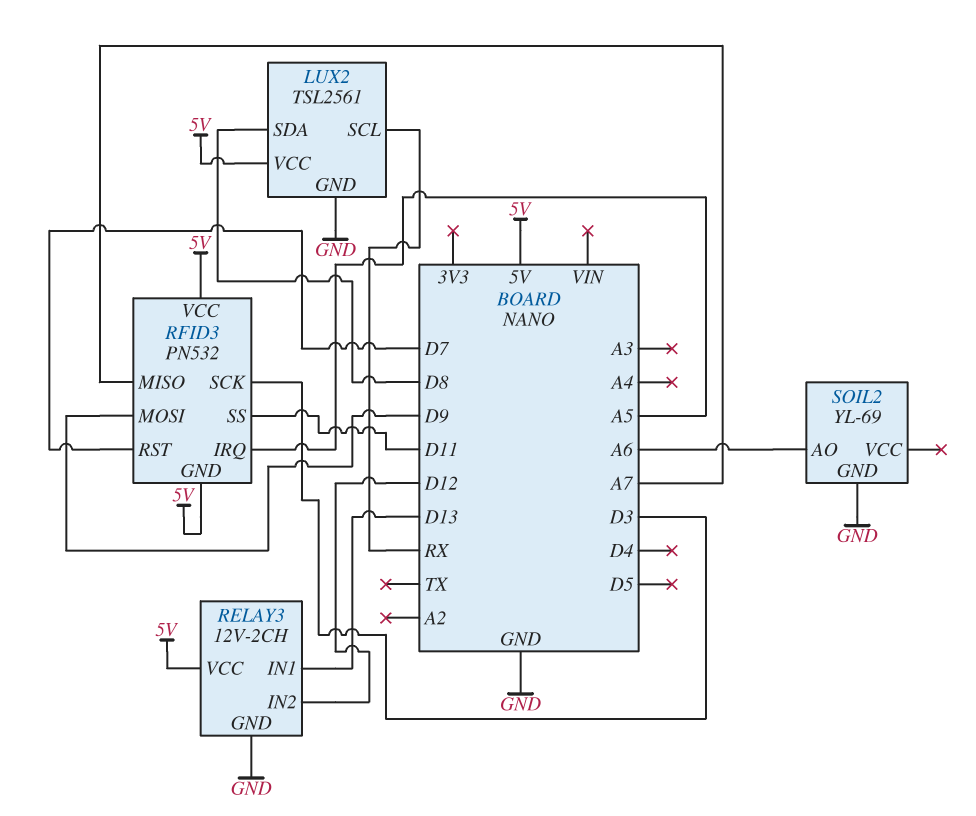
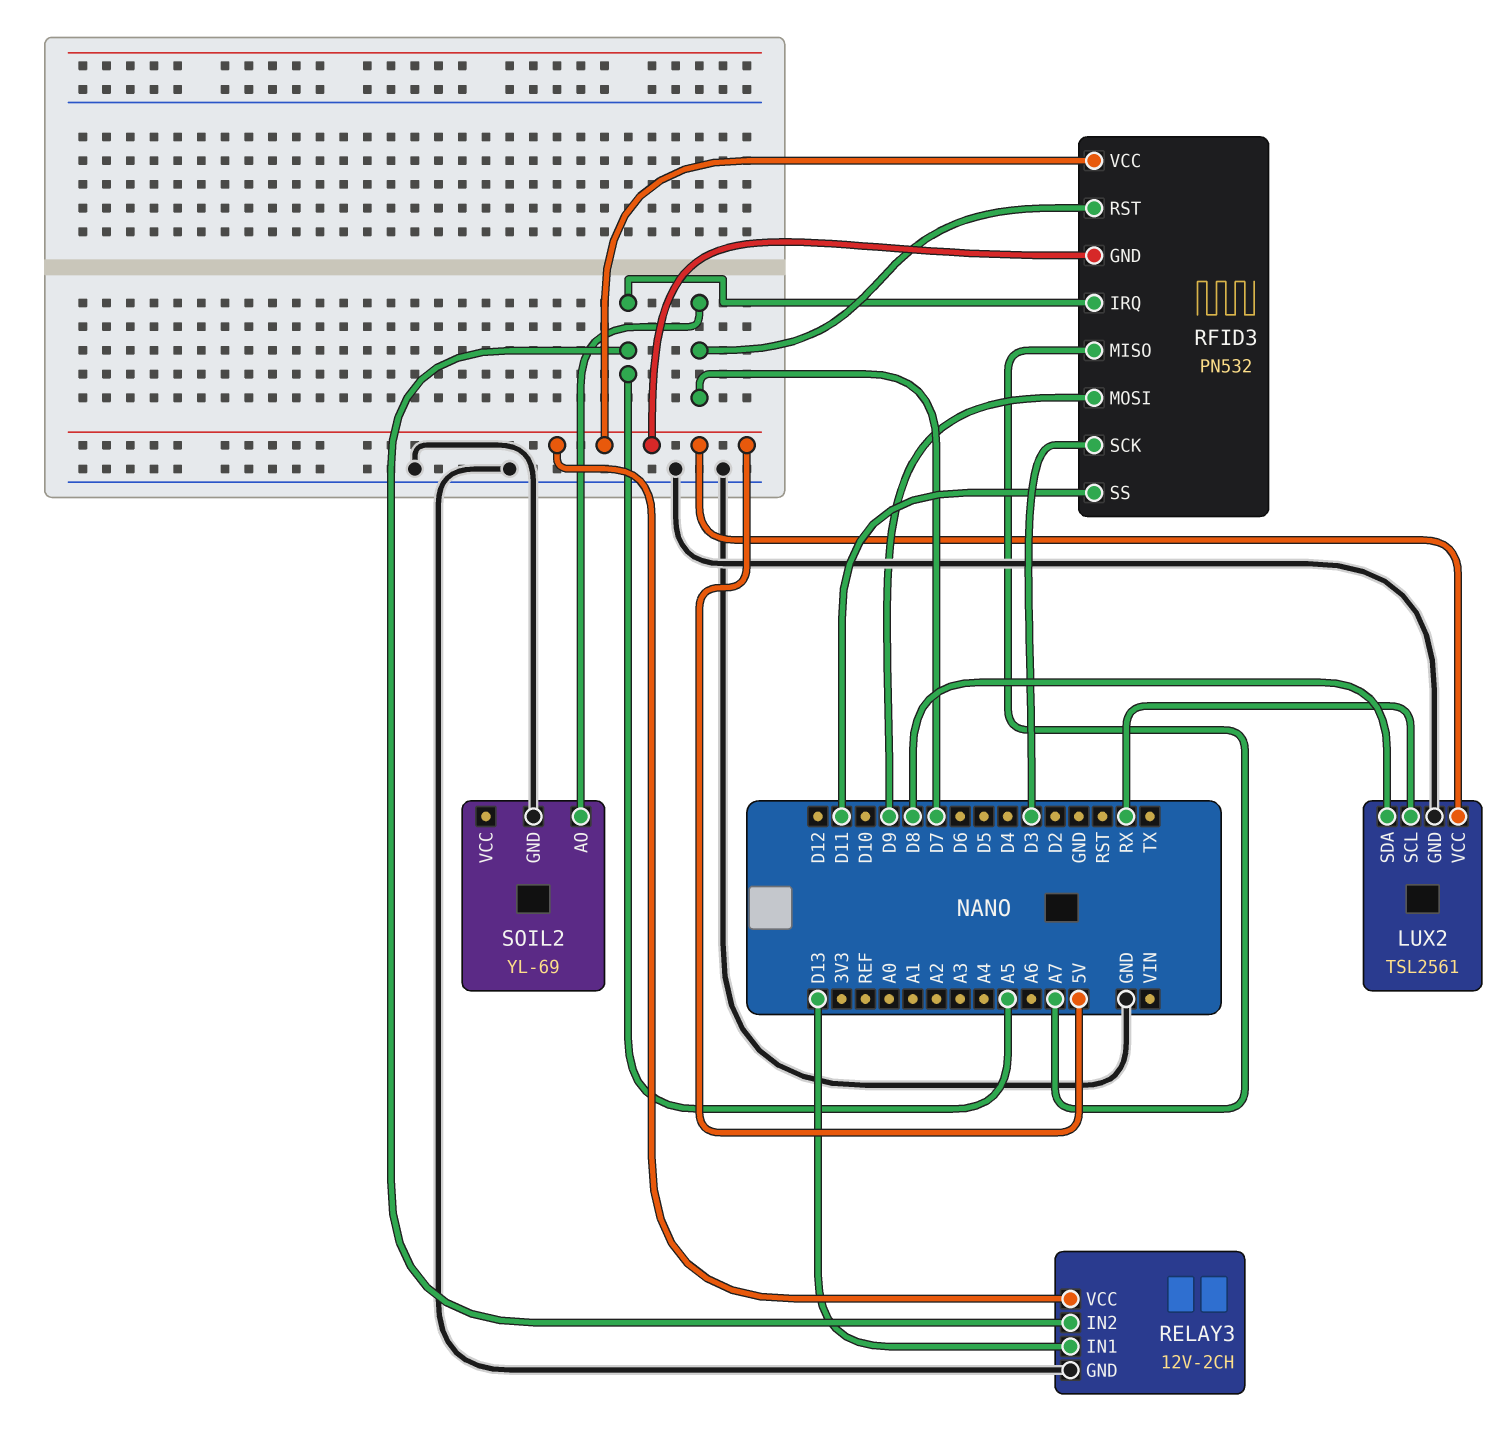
RELAY3 pin IN2: D12 -> A5
SOIL2 pin AO: A6 -> D7

